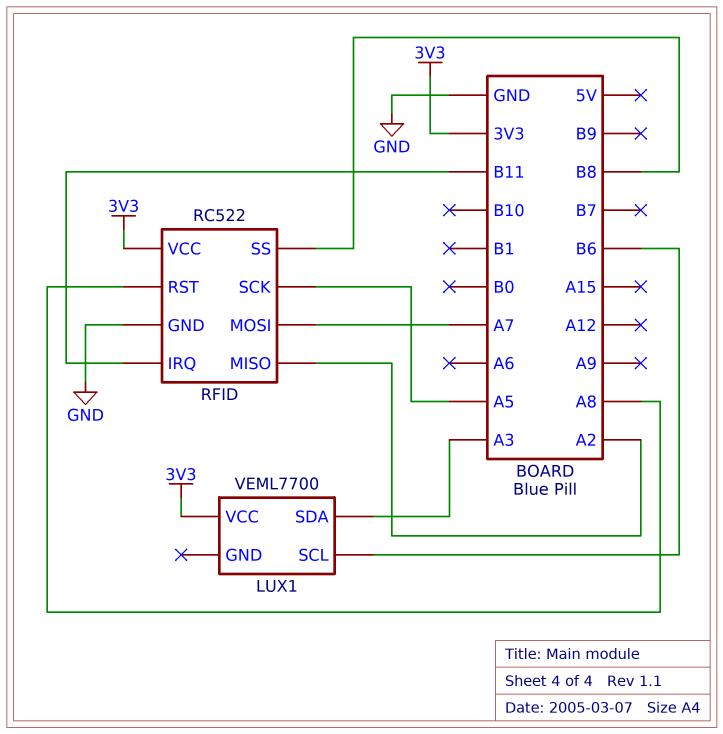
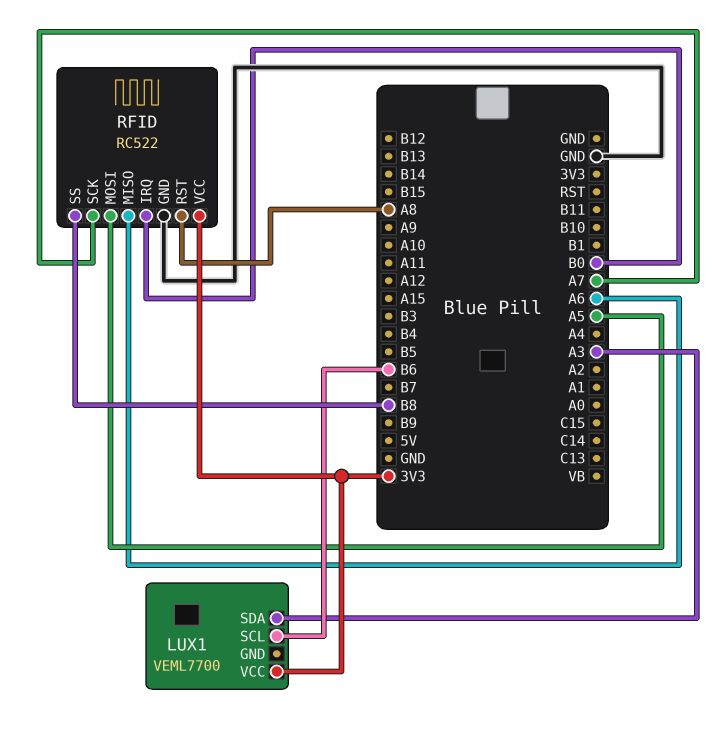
RFID pin IRQ: B11 -> B0
RFID pin MISO: A2 -> A6
RFID pin MOSI: A7 -> A5
RFID pin SCK: A5 -> A7

